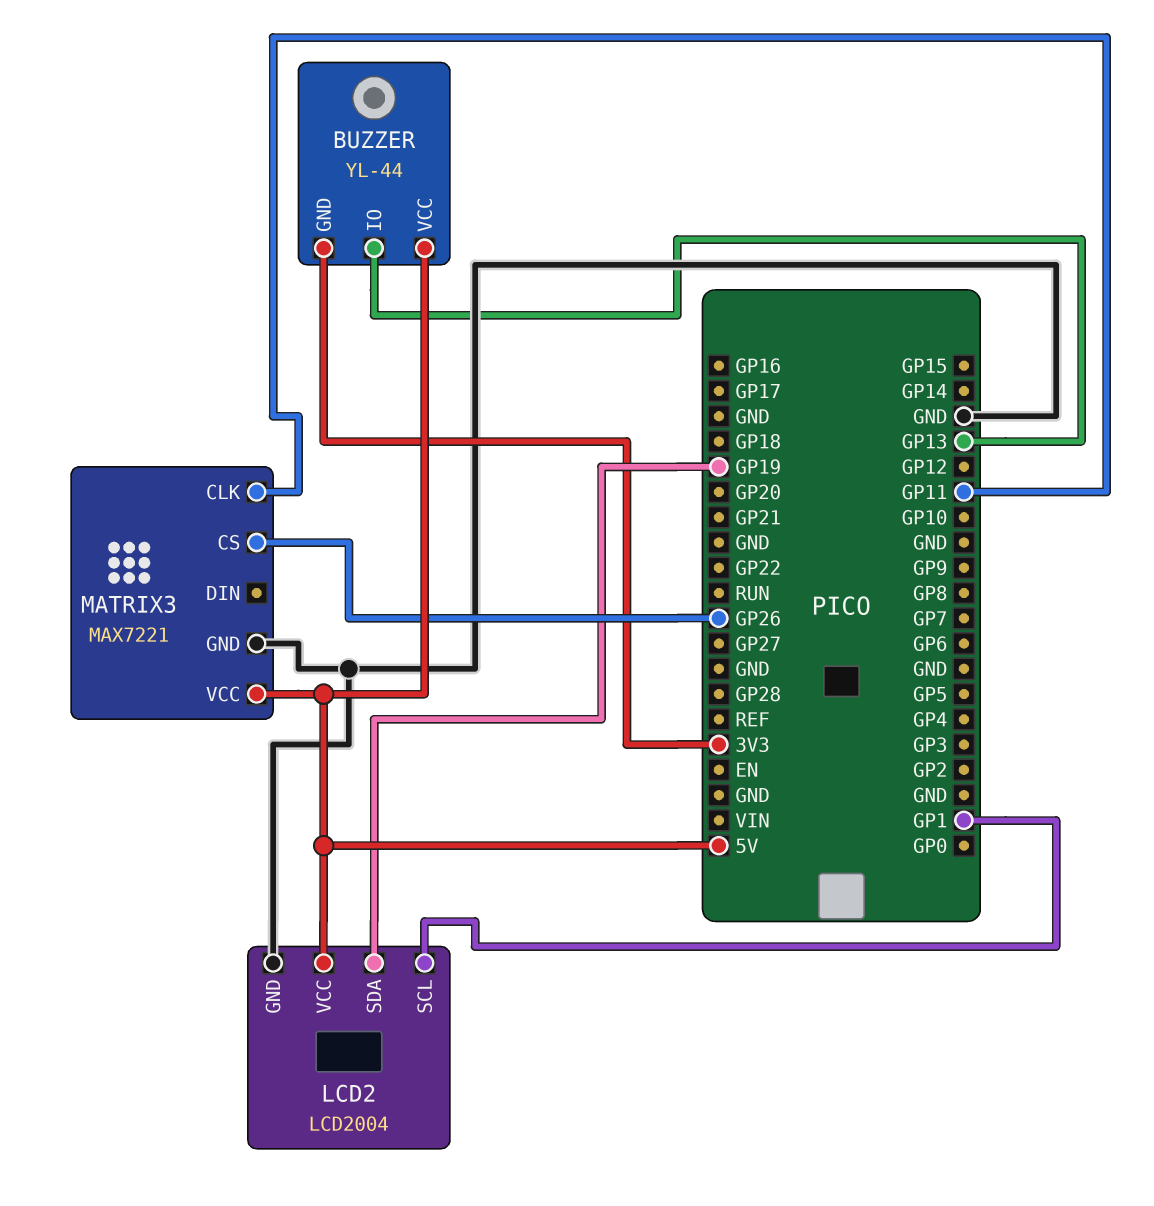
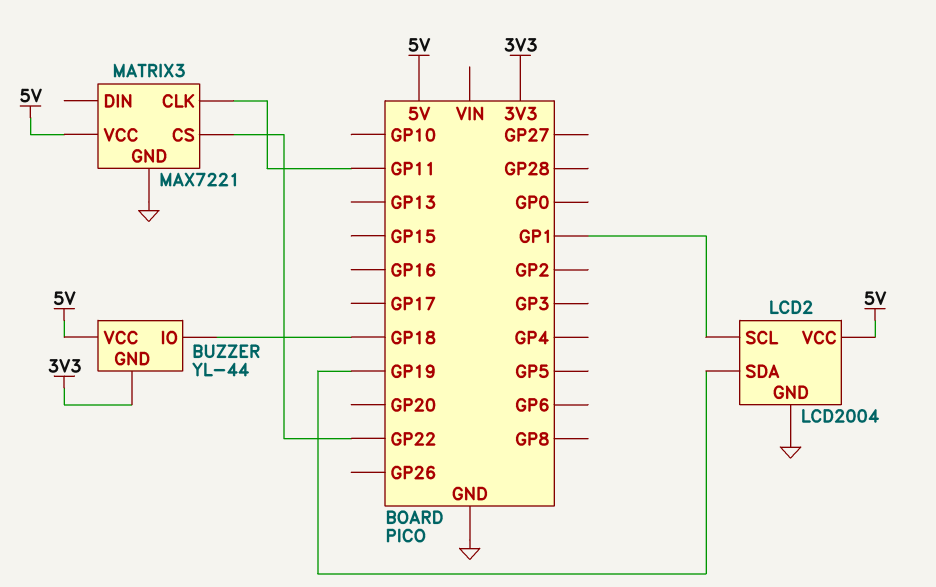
BUZZER pin IO: GP13 -> GP18
MATRIX3 pin CS: GP26 -> GP22

